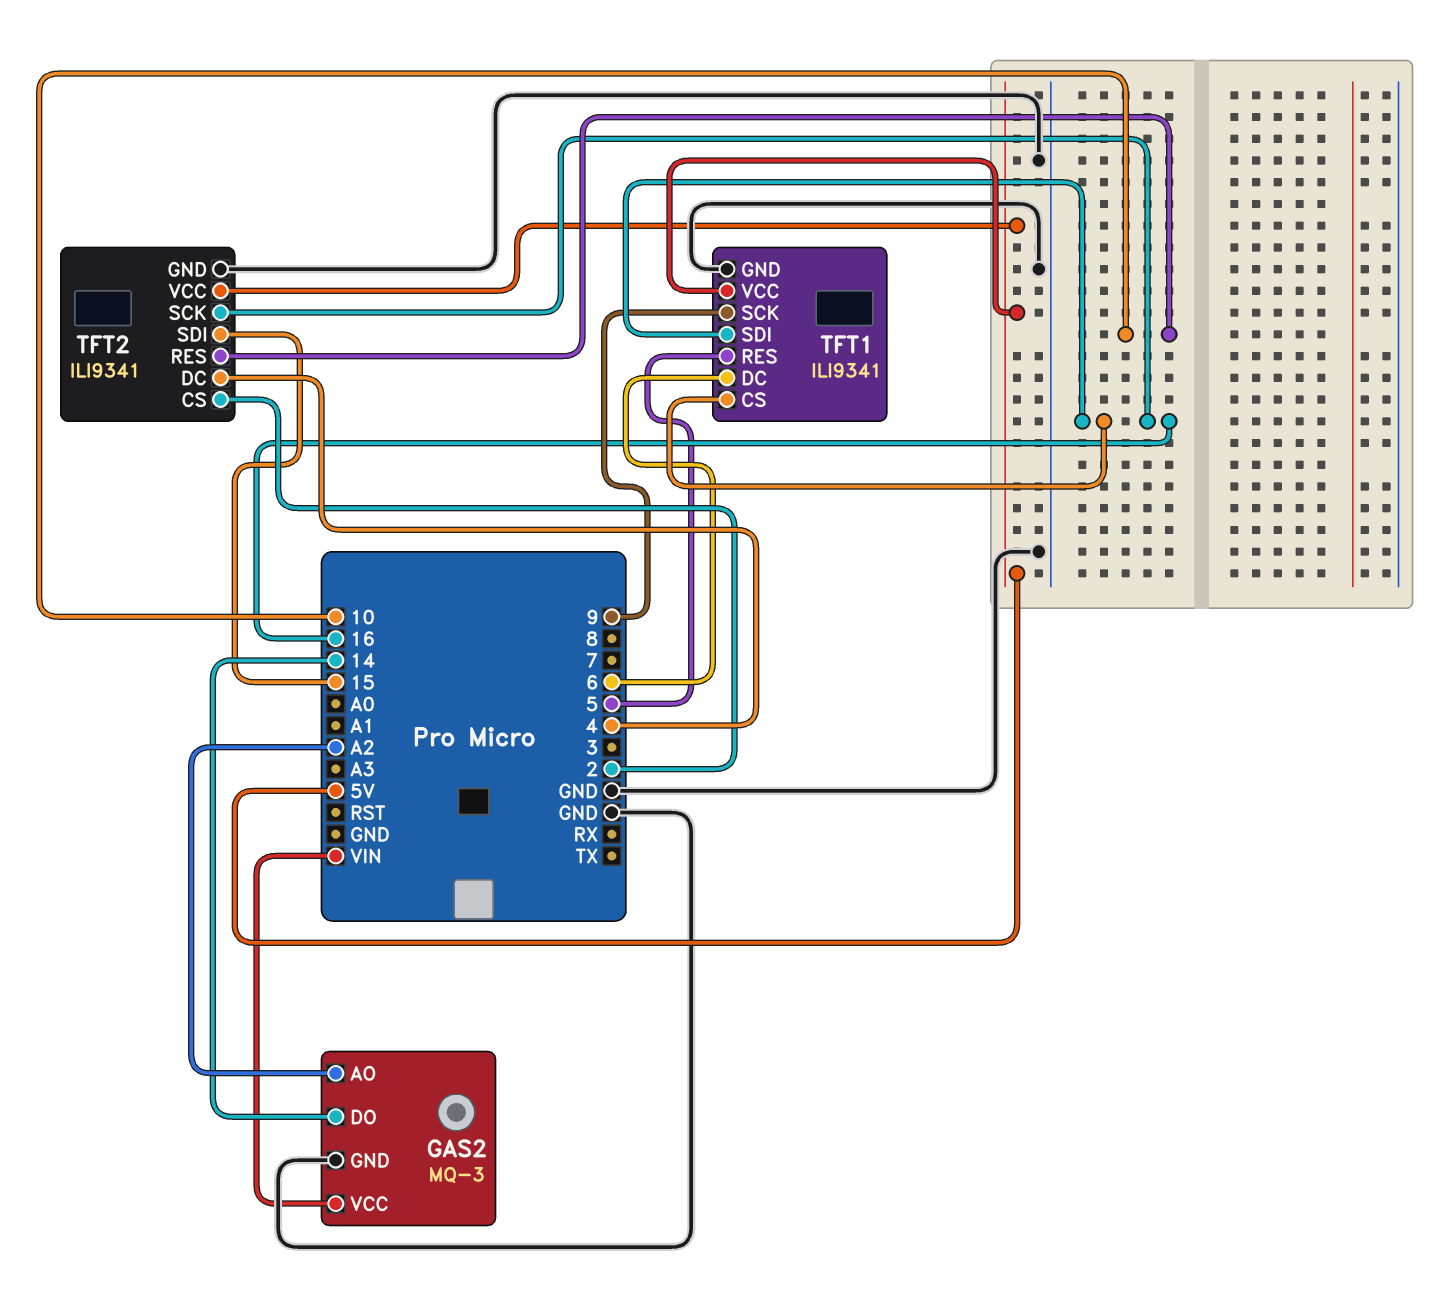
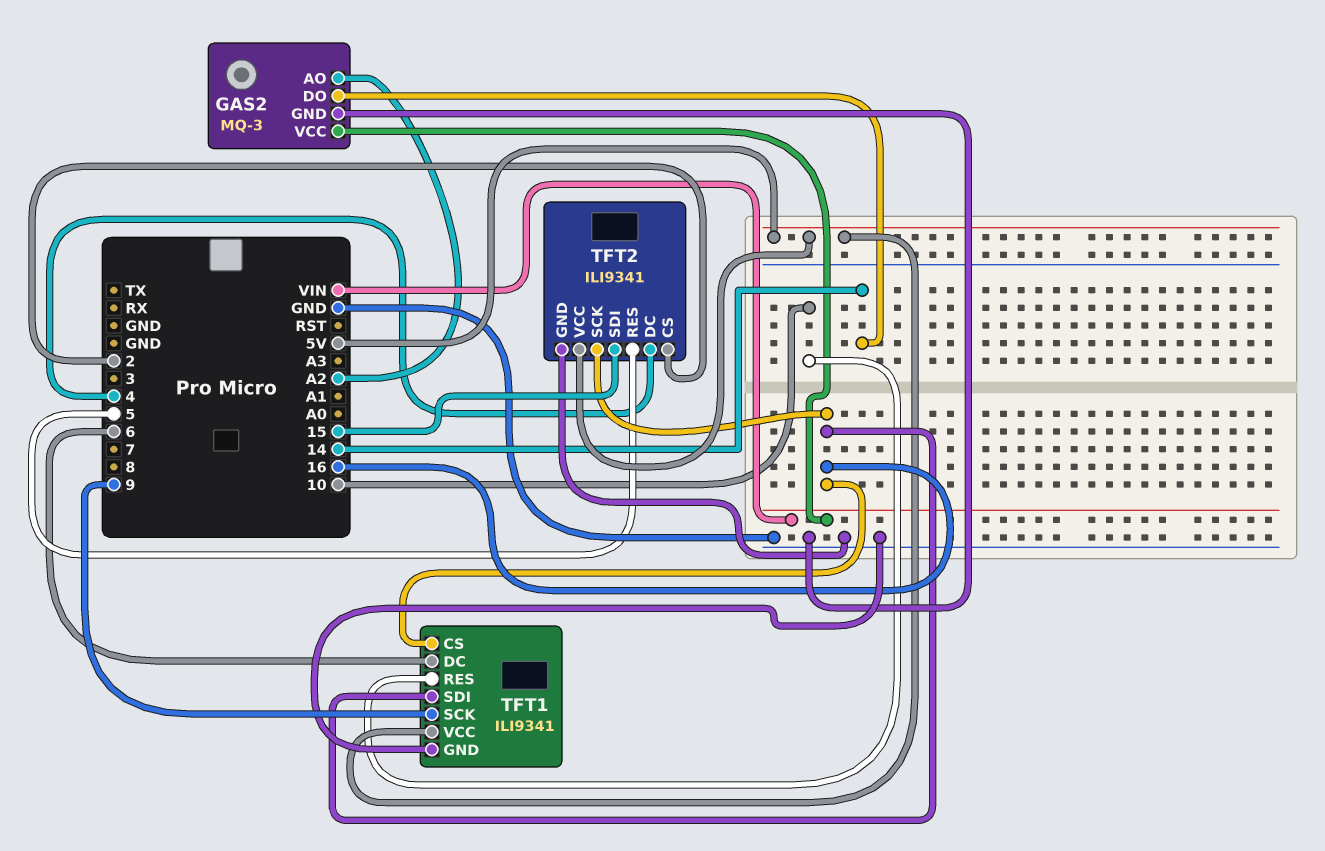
TFT1 pin RES: 5 -> 10
TFT2 pin RES: 10 -> 5

